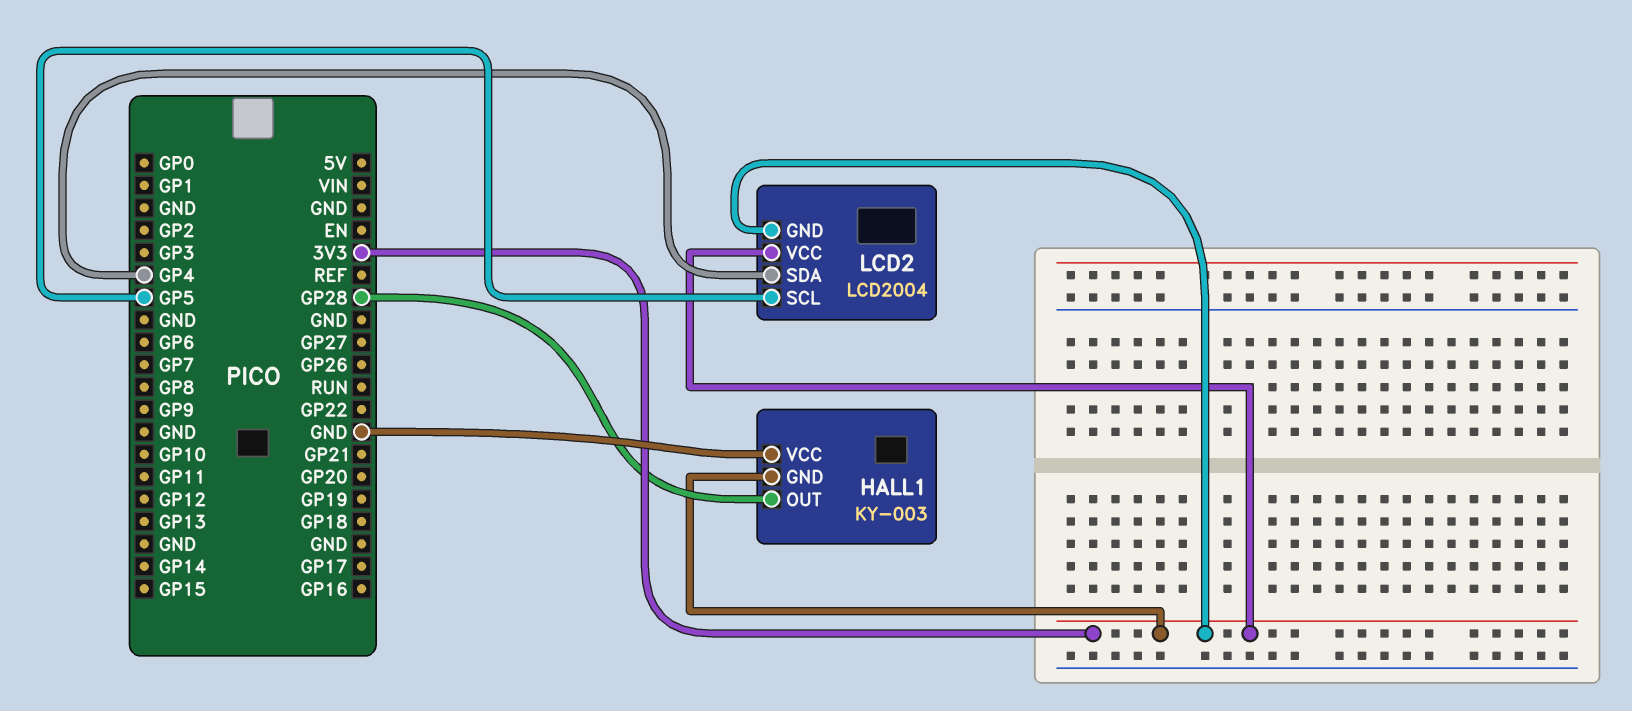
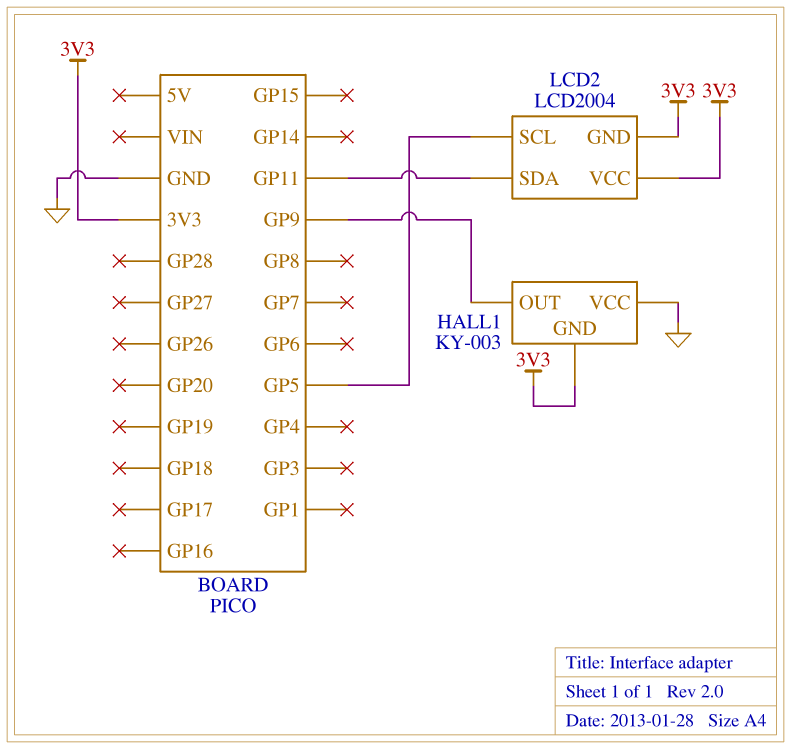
HALL1 pin OUT: GP28 -> GP9
LCD2 pin SDA: GP4 -> GP11

